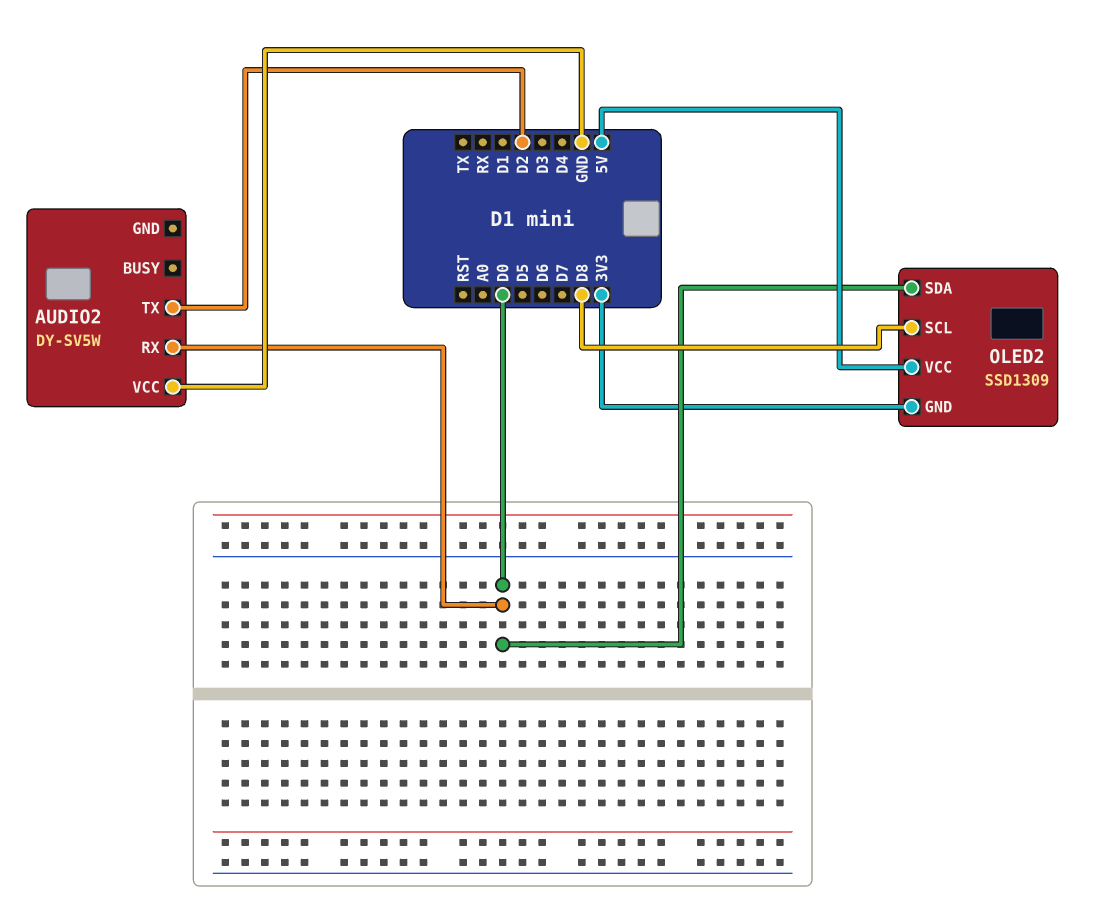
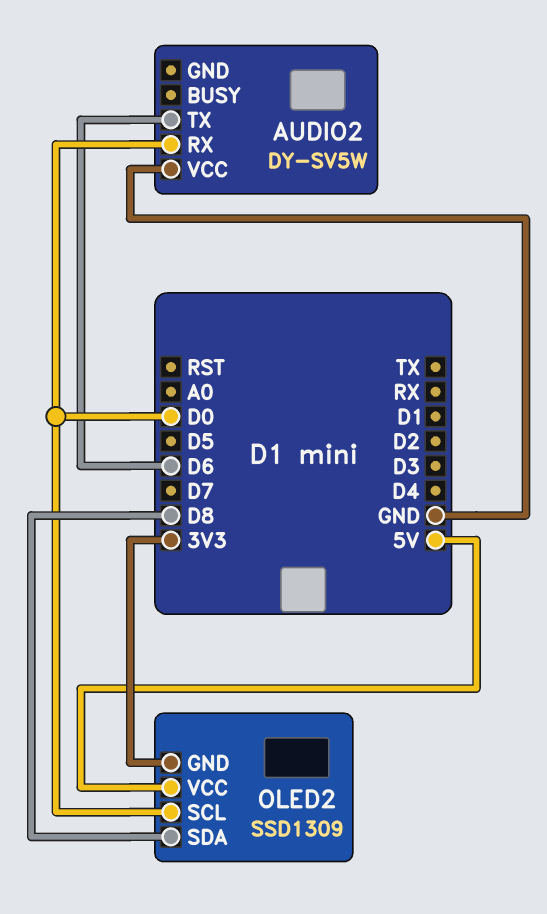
AUDIO2 pin TX: D2 -> D6
OLED2 pin SCL: D8 -> D0
OLED2 pin SDA: D0 -> D8

